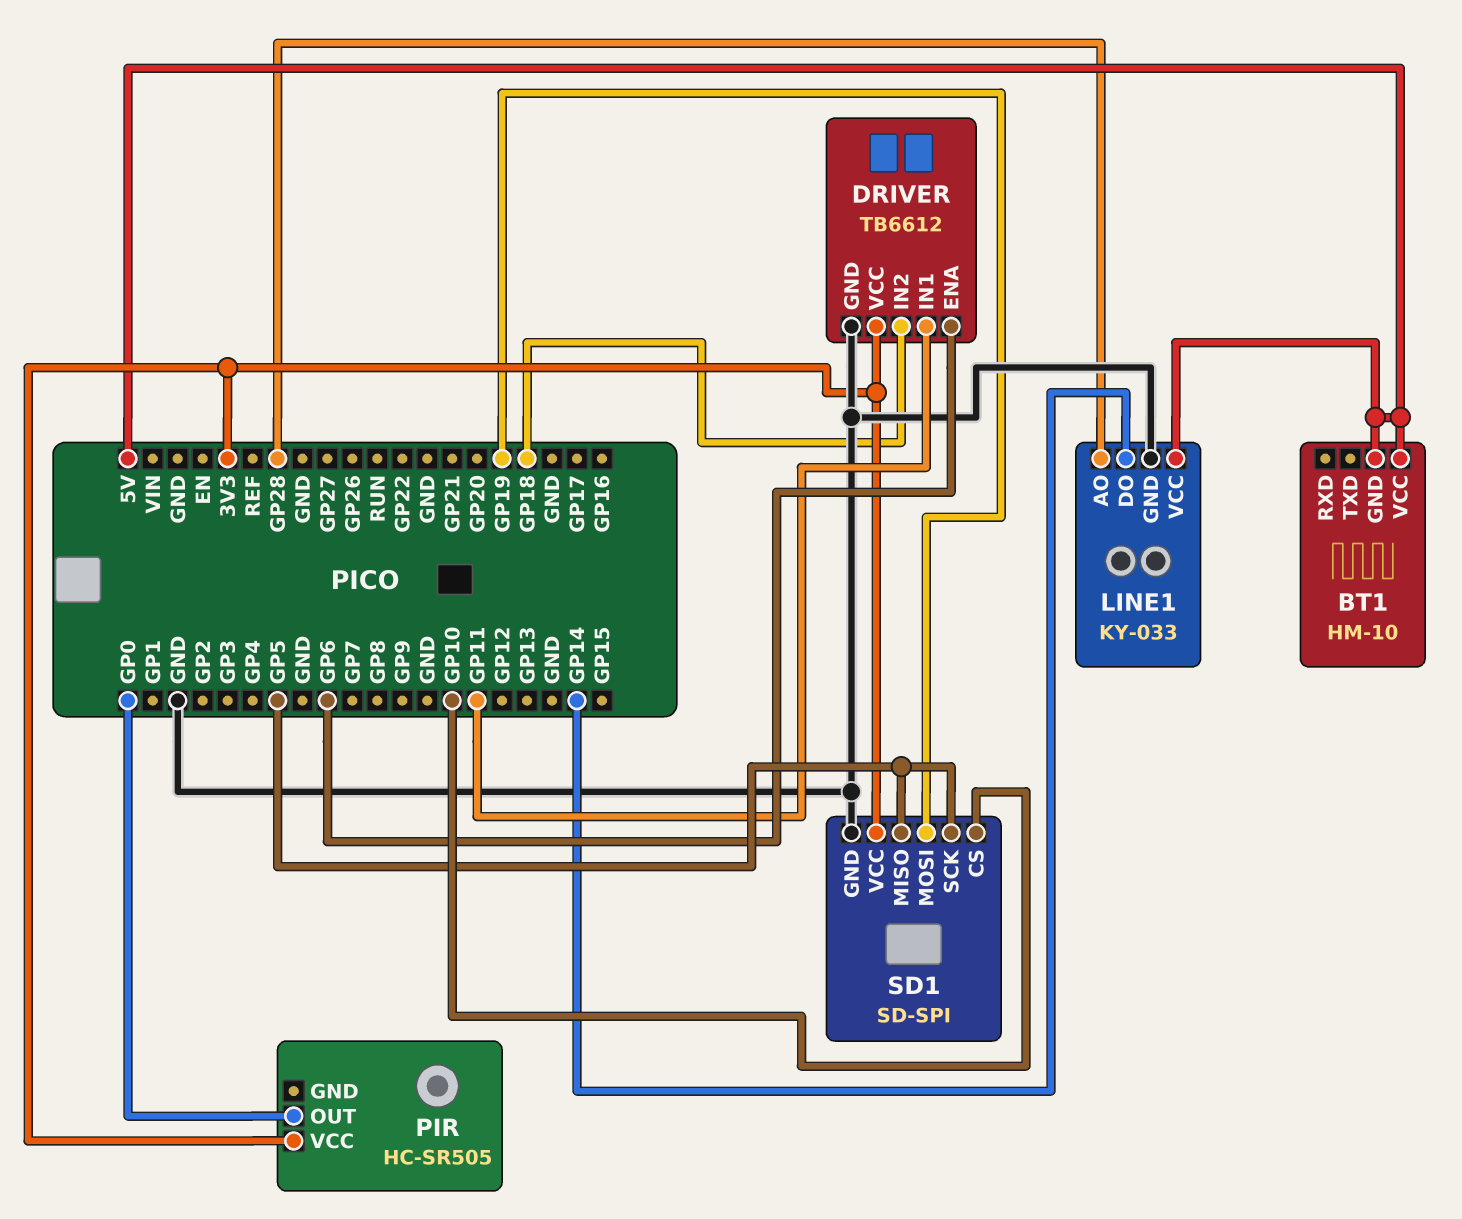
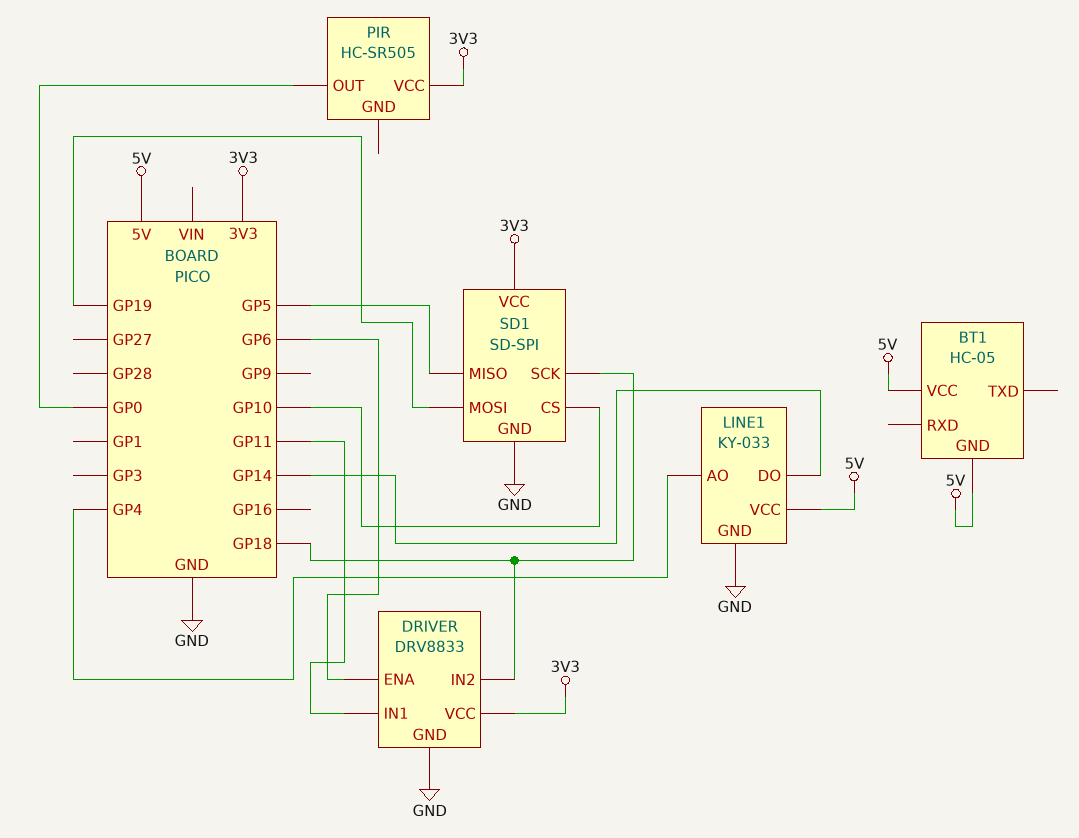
BT1: HM-10 -> HC-05
DRIVER: TB6612 -> DRV8833
LINE1 pin AO: GP28 -> GP4
SD1 pin SCK: GP5 -> GP18

